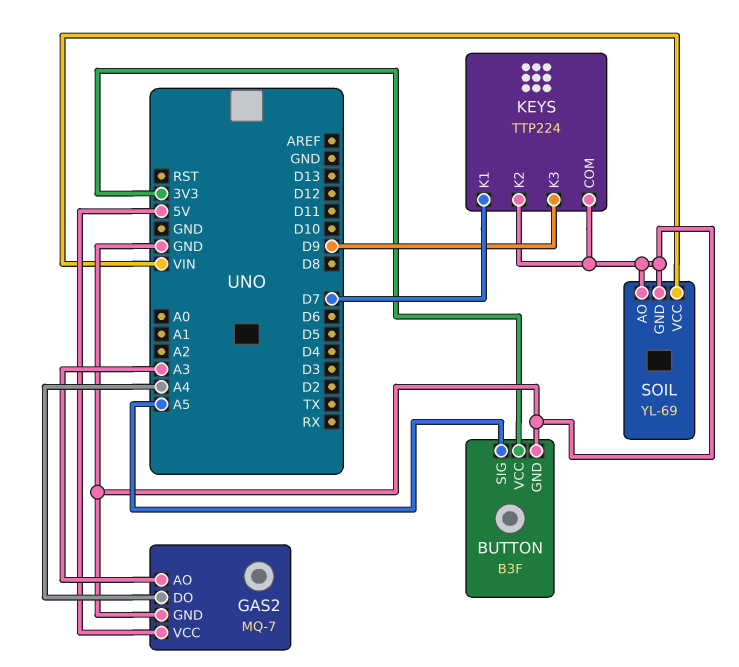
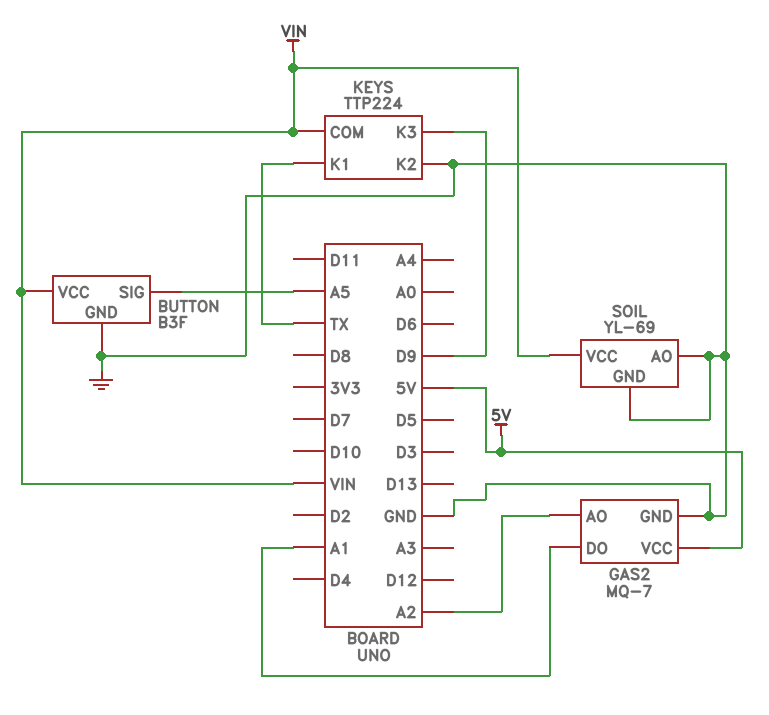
BUTTON pin VCC: 3V3 -> VIN
GAS2 pin AO: A3 -> A2
GAS2 pin DO: A4 -> A1
KEYS pin COM: GND -> VIN
KEYS pin K1: D7 -> TX

